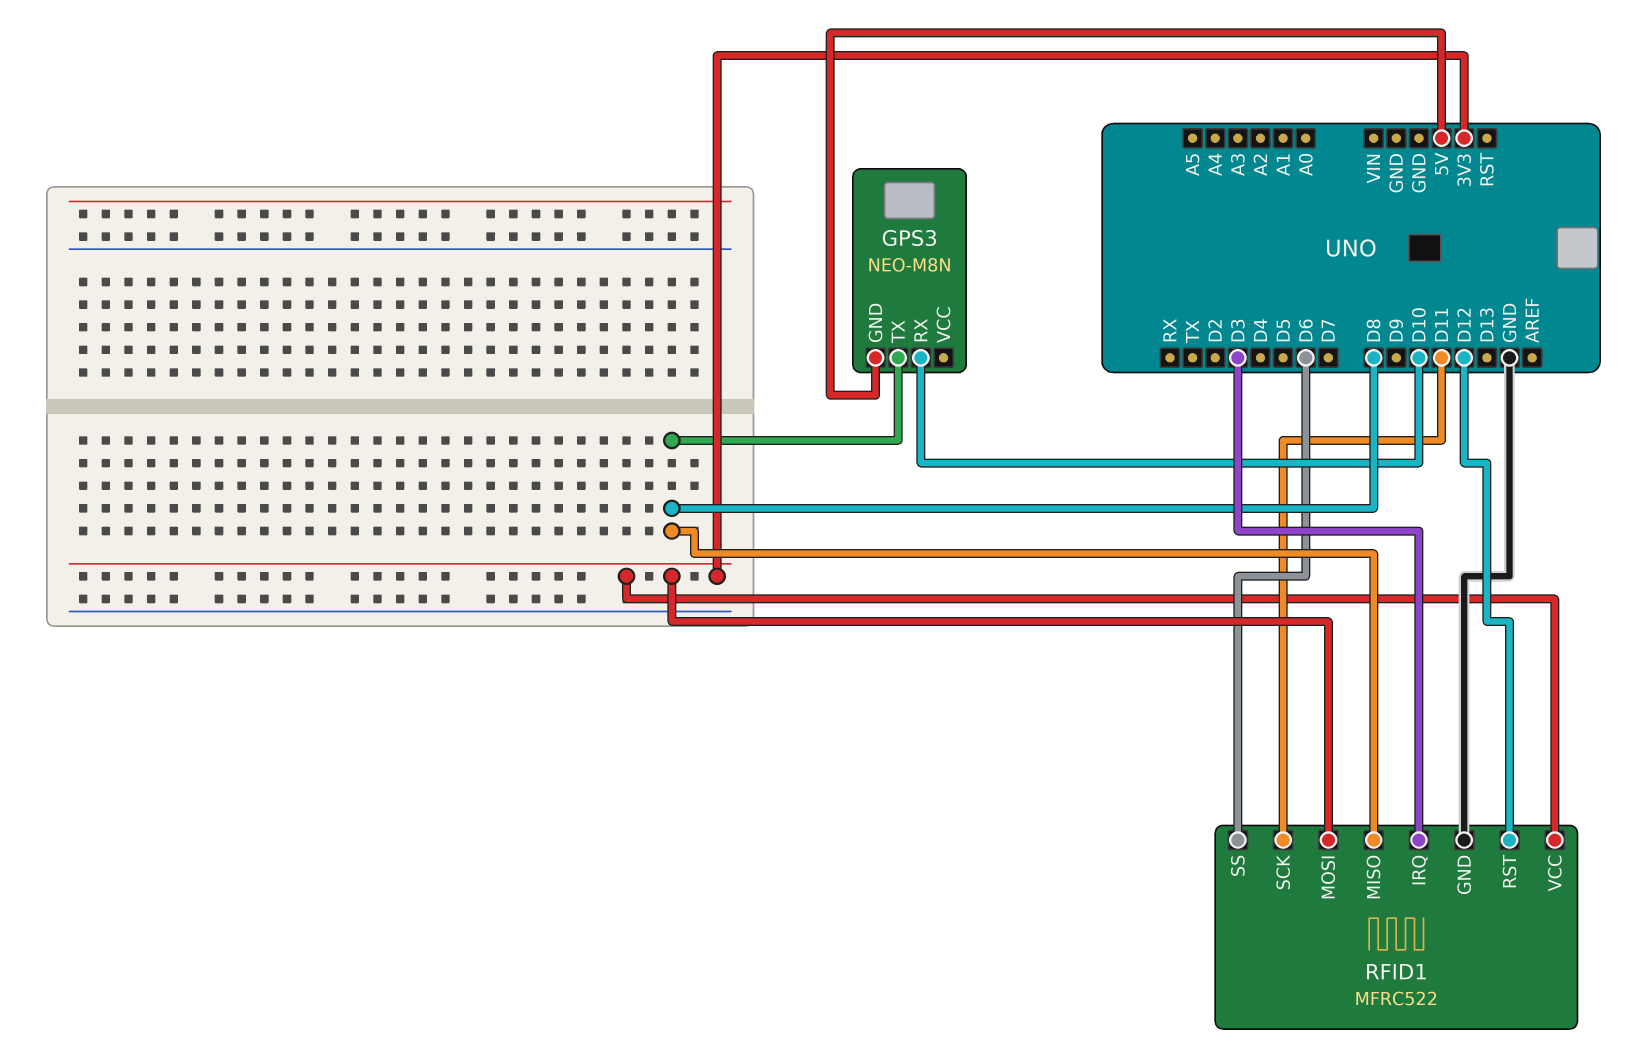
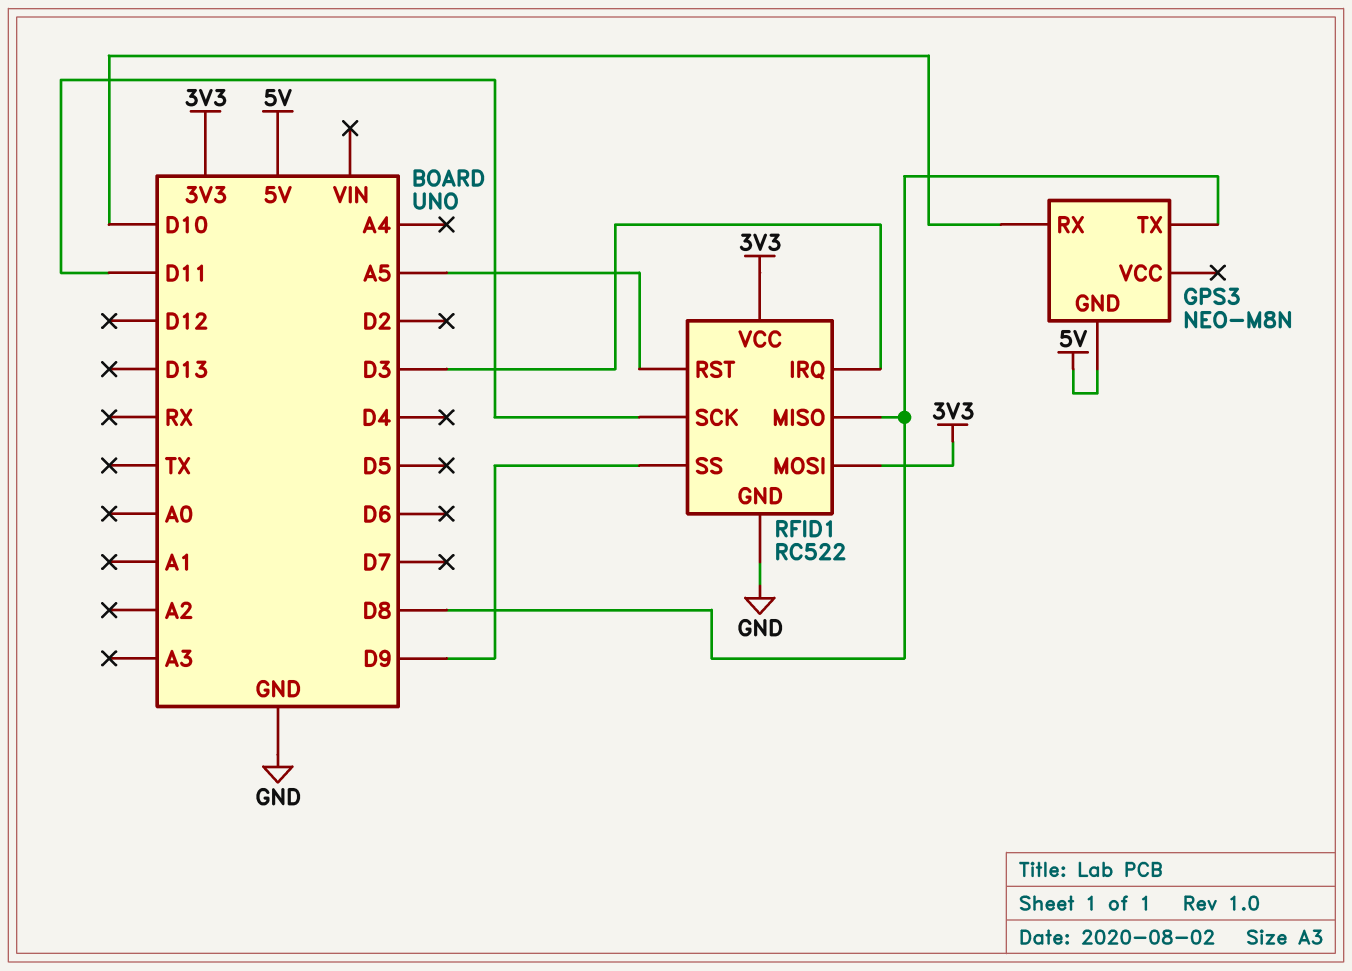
RFID1: MFRC522 -> RC522
RFID1 pin RST: D12 -> A5
RFID1 pin SS: D6 -> D9

